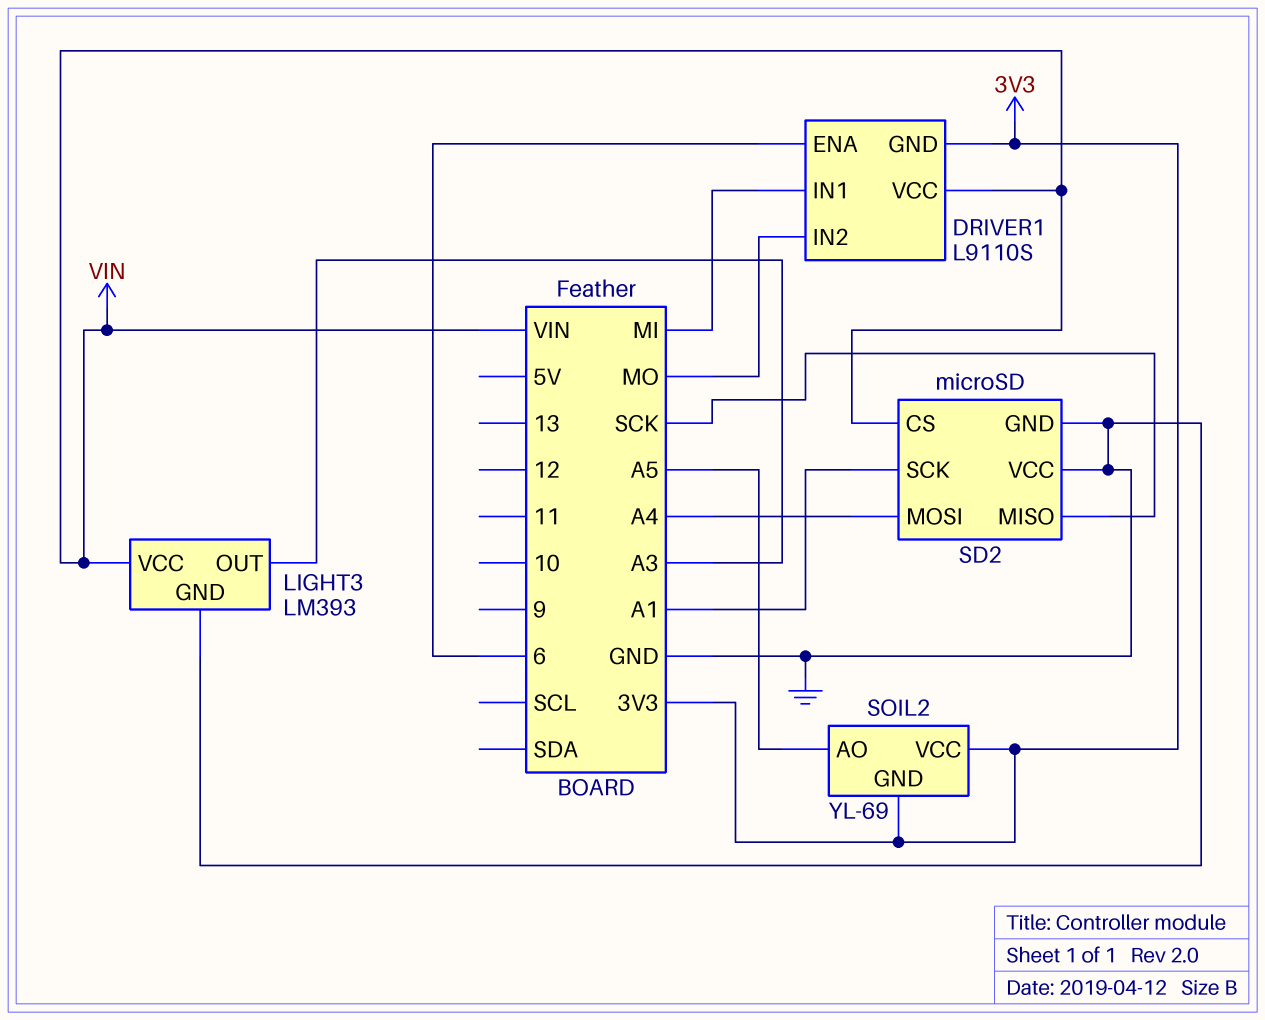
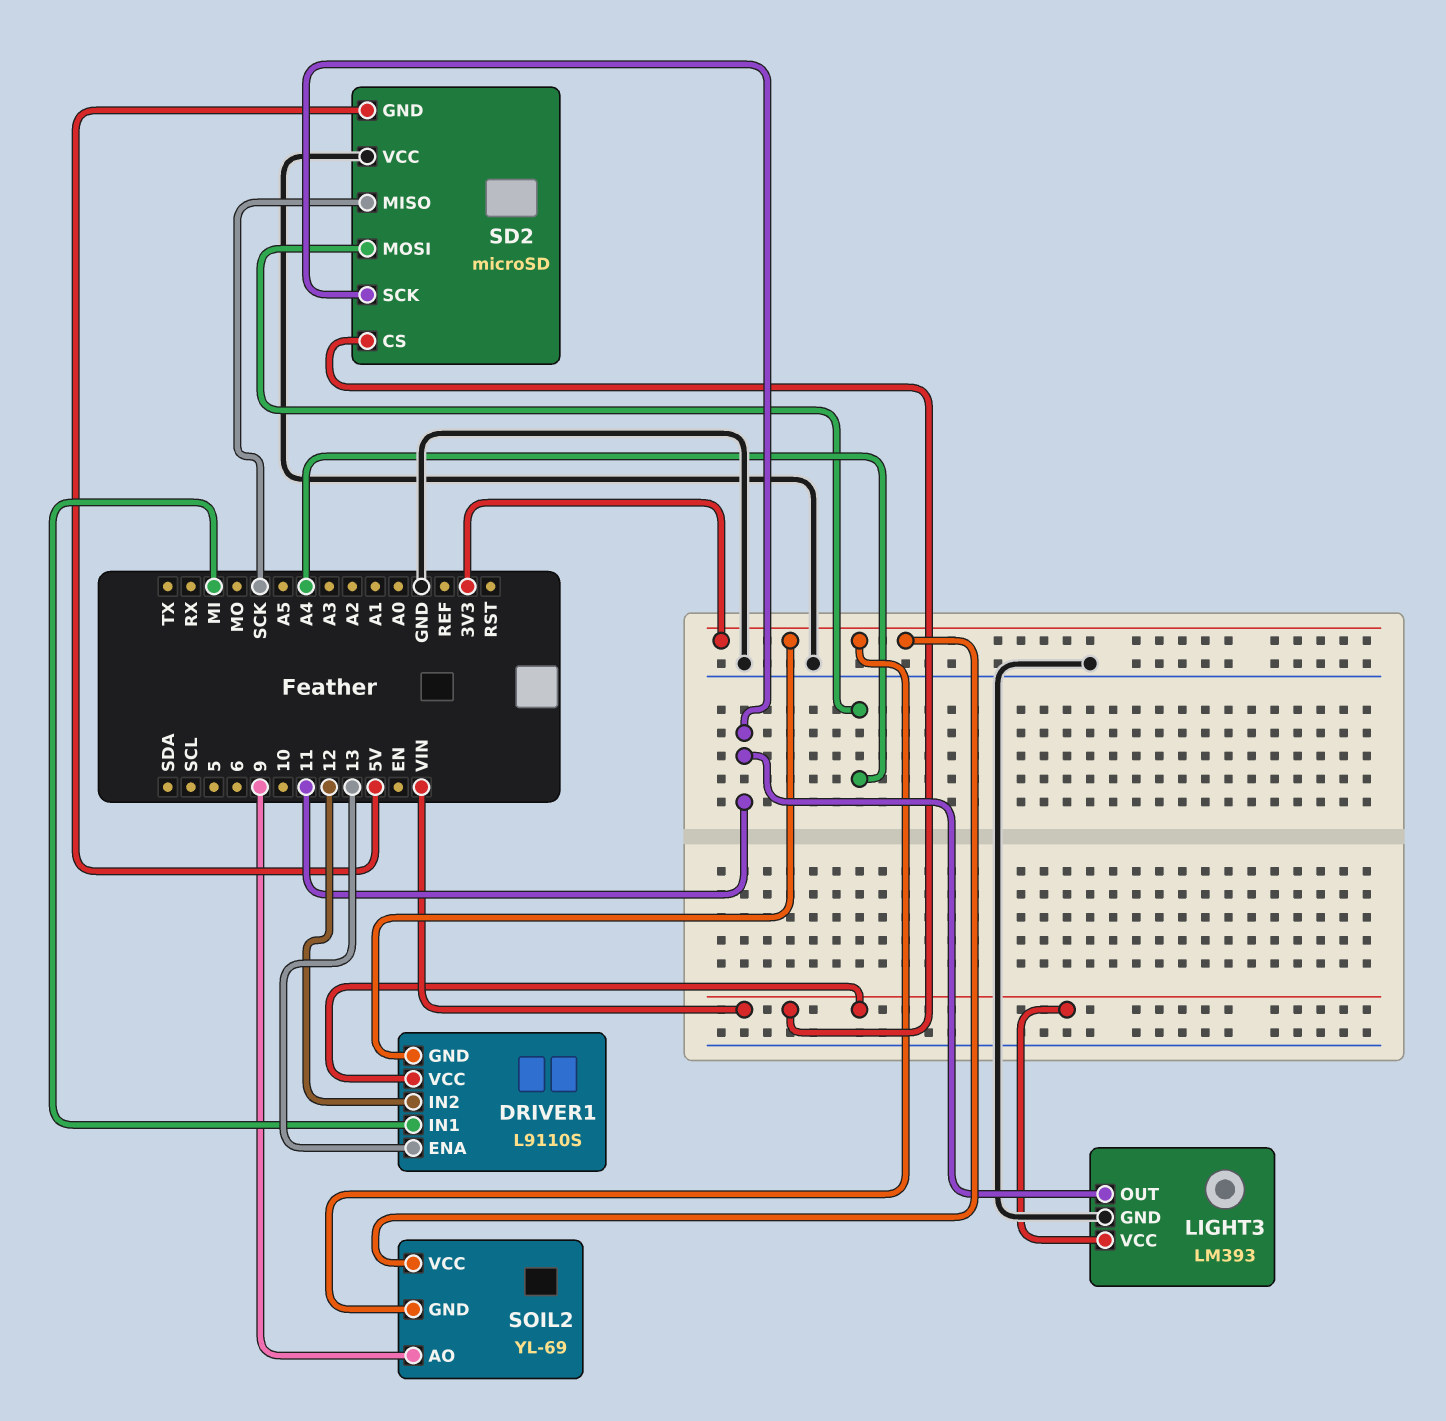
DRIVER1 pin ENA: 6 -> 13
DRIVER1 pin IN2: MO -> 12
LIGHT3 pin OUT: A3 -> 11
SD2 pin GND: GND -> 5V
SD2 pin SCK: A1 -> 11
SOIL2 pin AO: A5 -> 9

